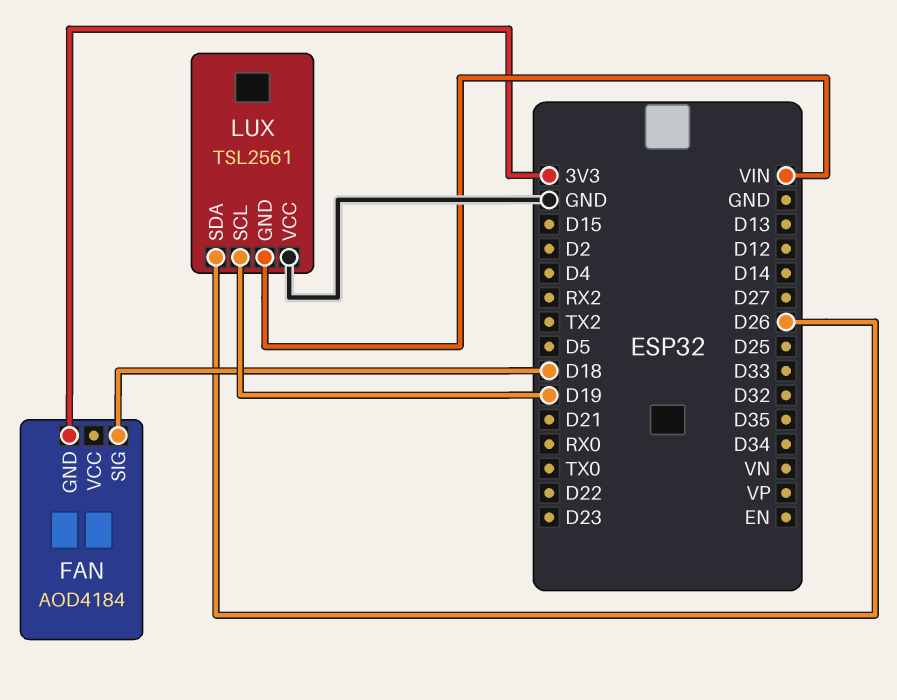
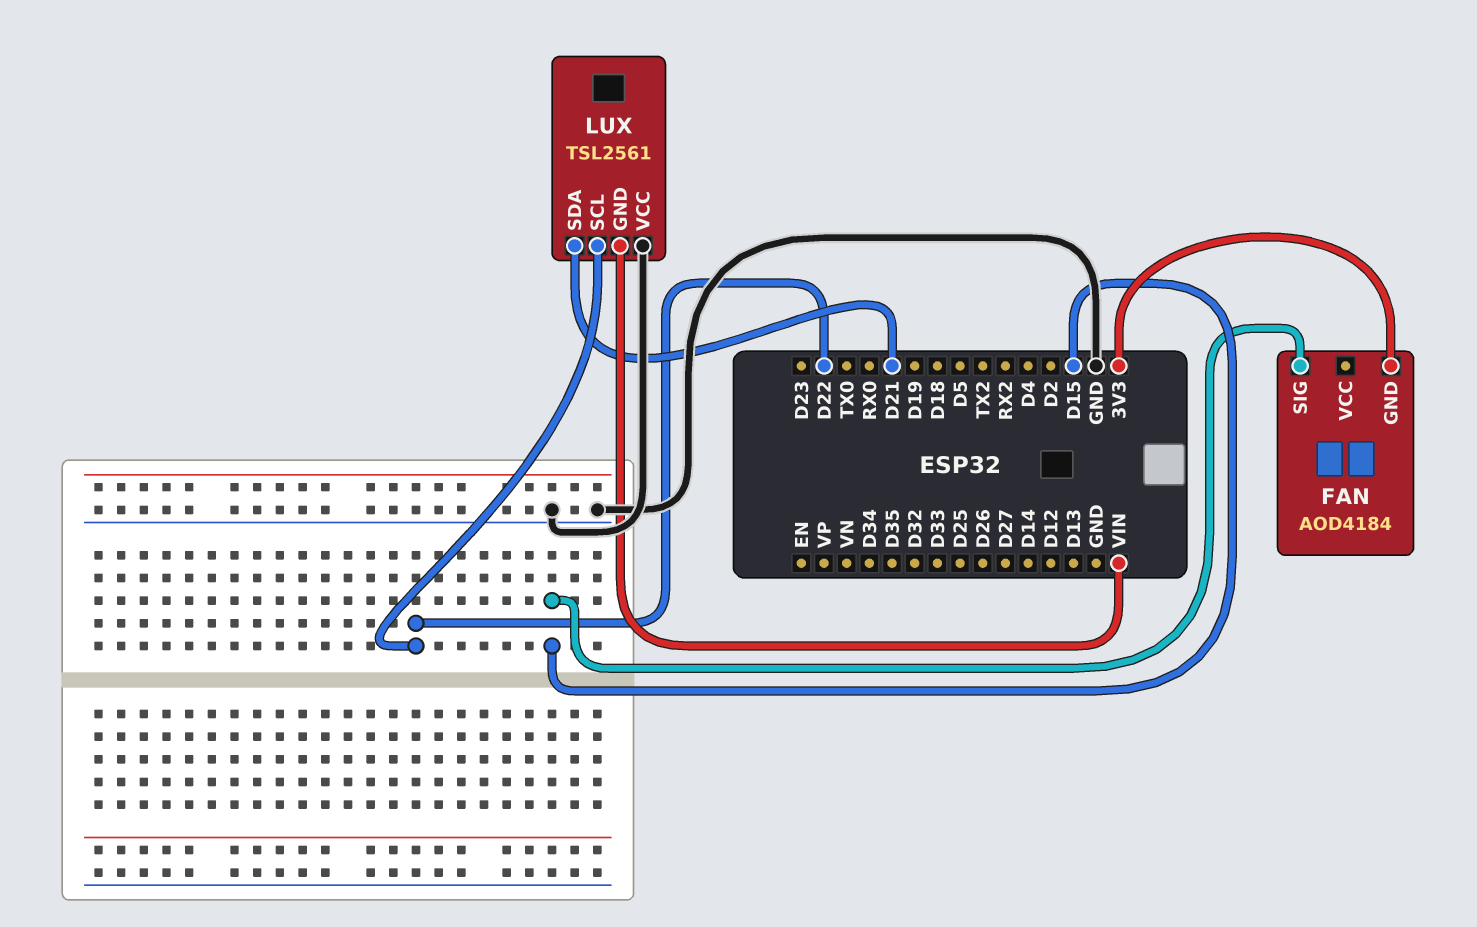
FAN pin SIG: D18 -> D15
LUX pin SCL: D19 -> D22
LUX pin SDA: D26 -> D21

